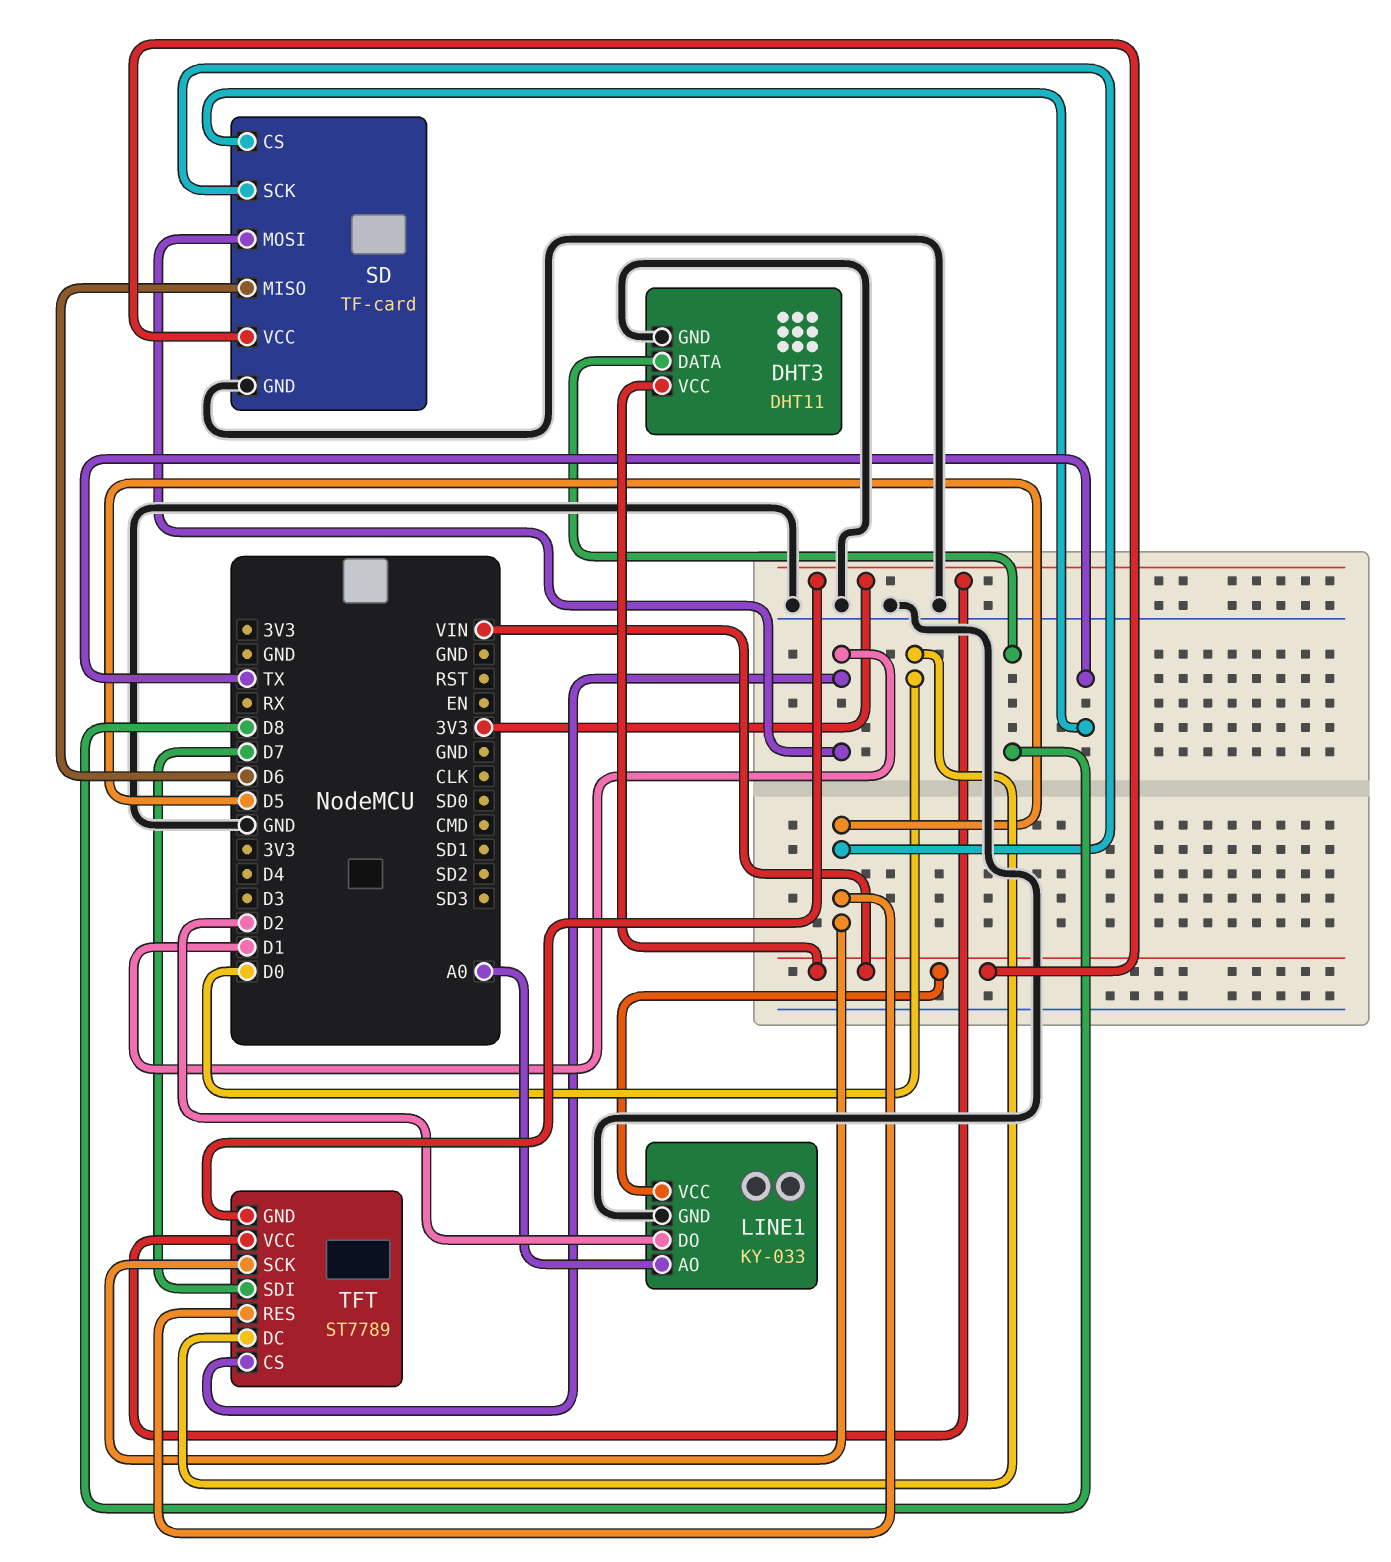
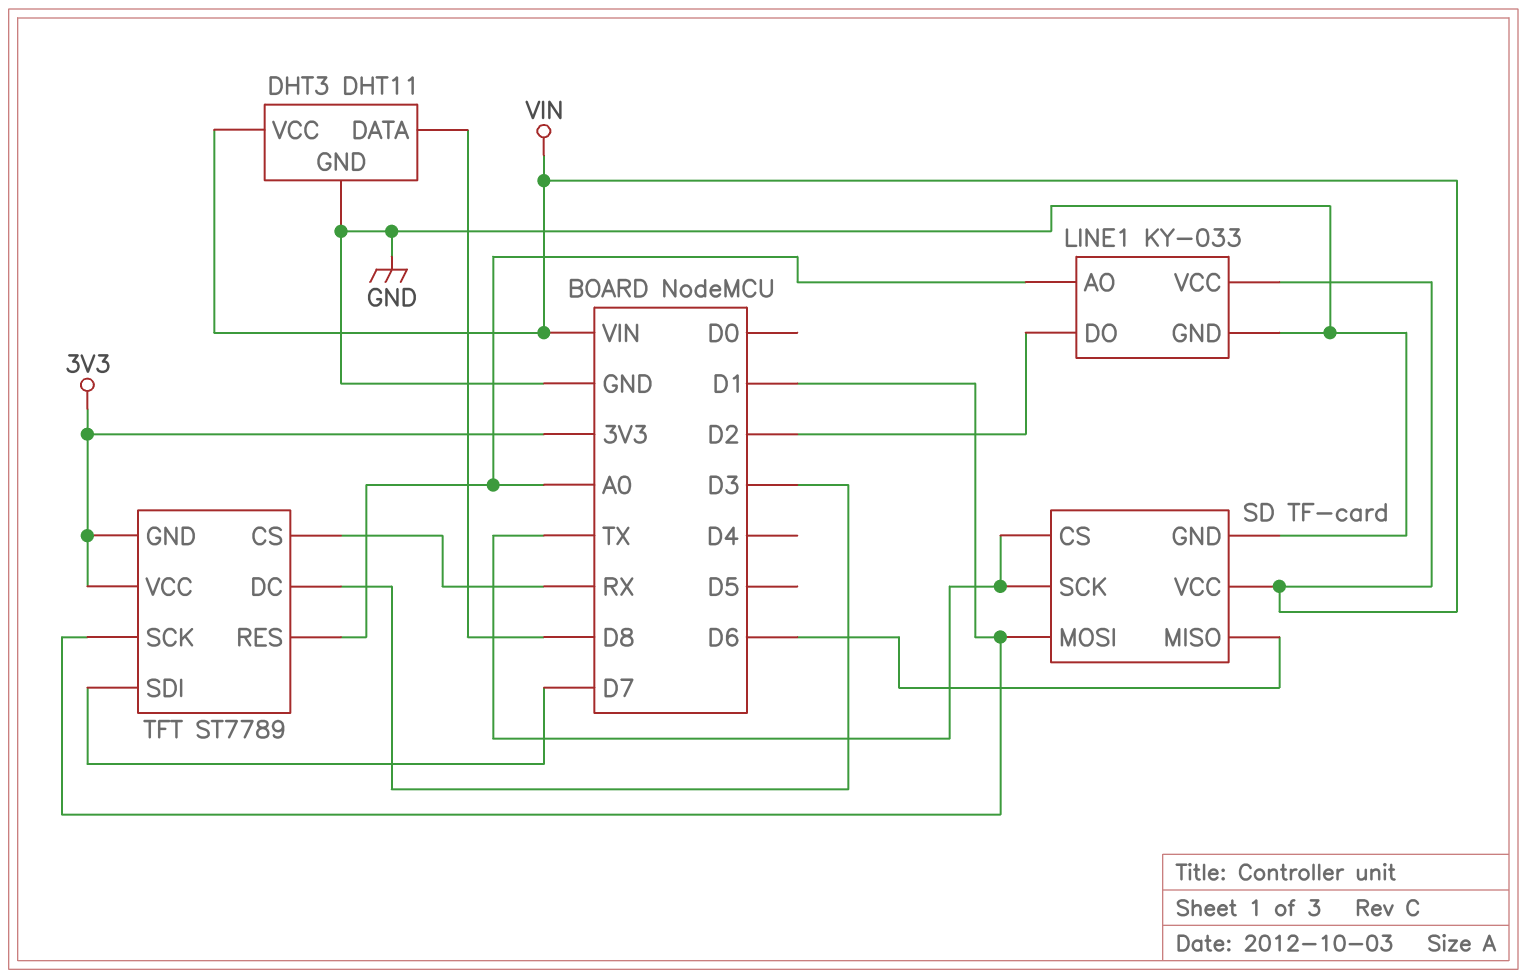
SD pin SCK: D5 -> TX
TFT pin CS: D1 -> RX
TFT pin DC: D0 -> D3
TFT pin RES: D5 -> A0
TFT pin SCK: D5 -> D1

